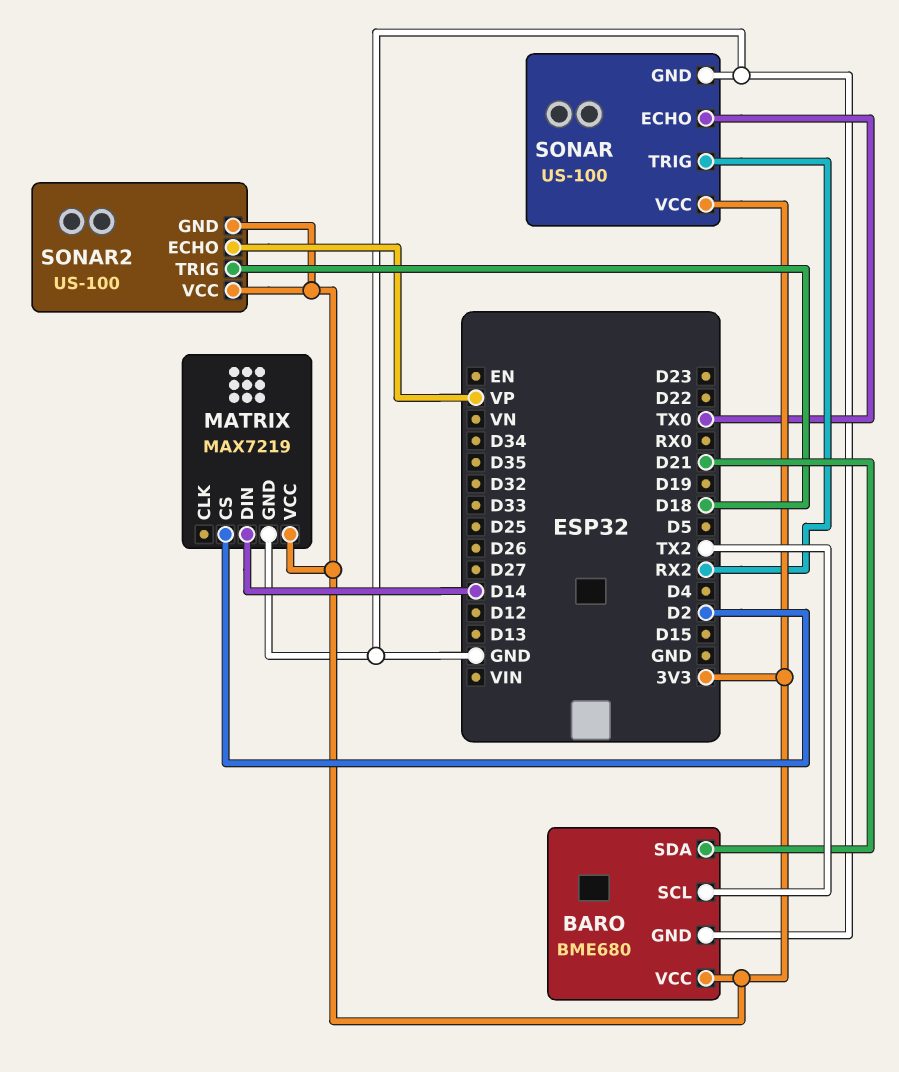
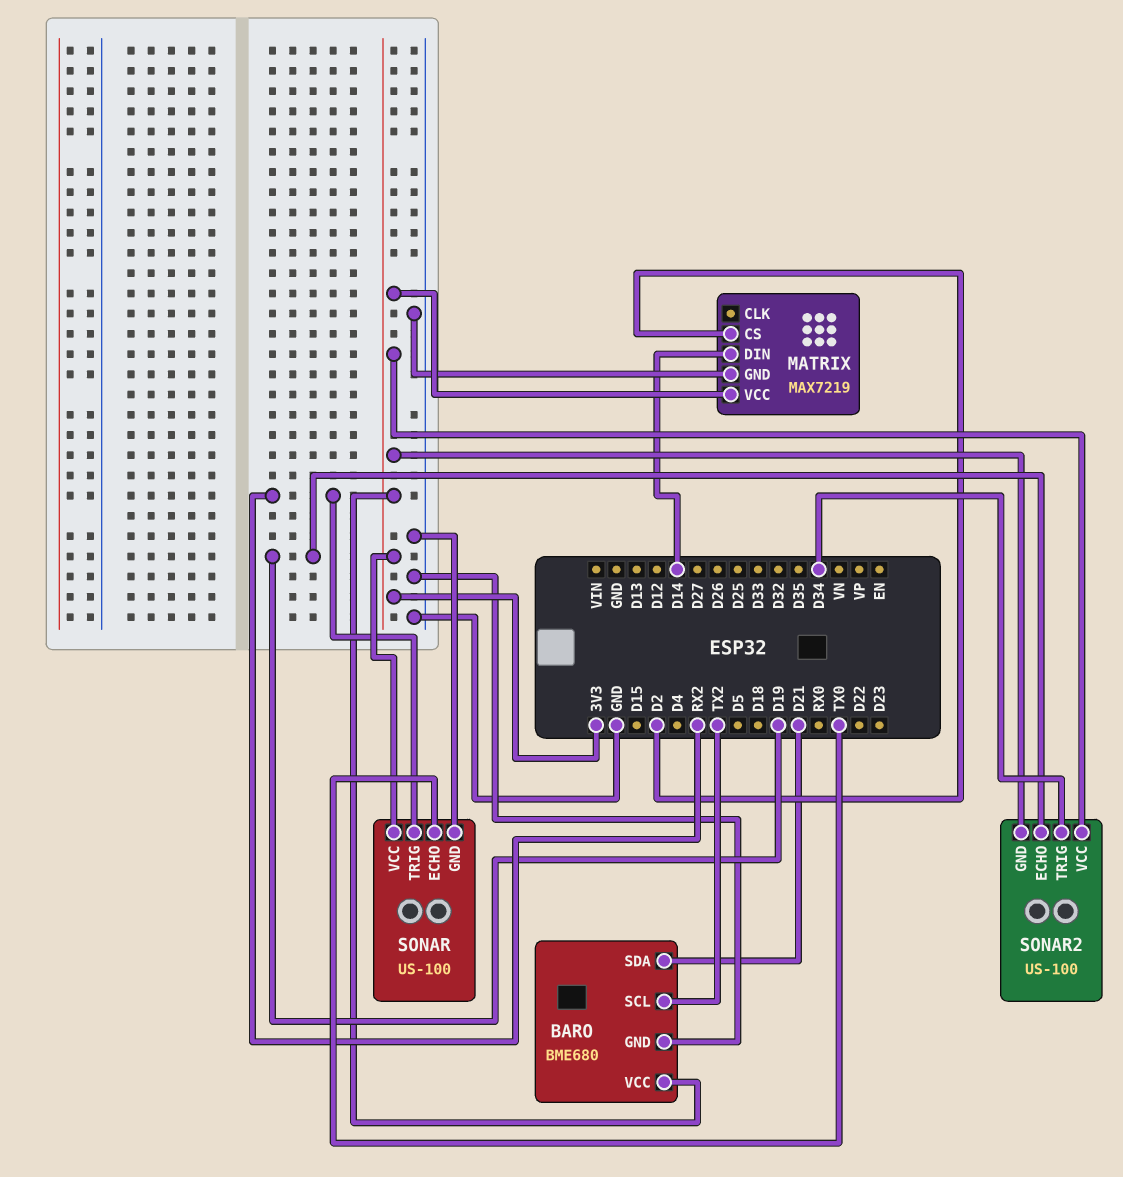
SONAR2 pin ECHO: VP -> D19
SONAR2 pin TRIG: D18 -> D34

